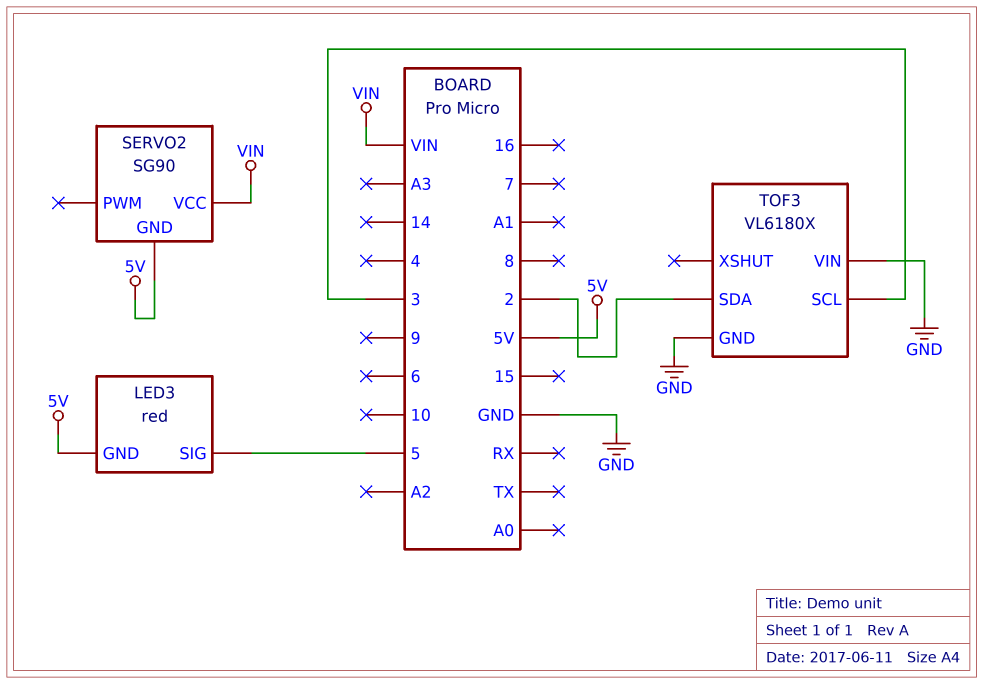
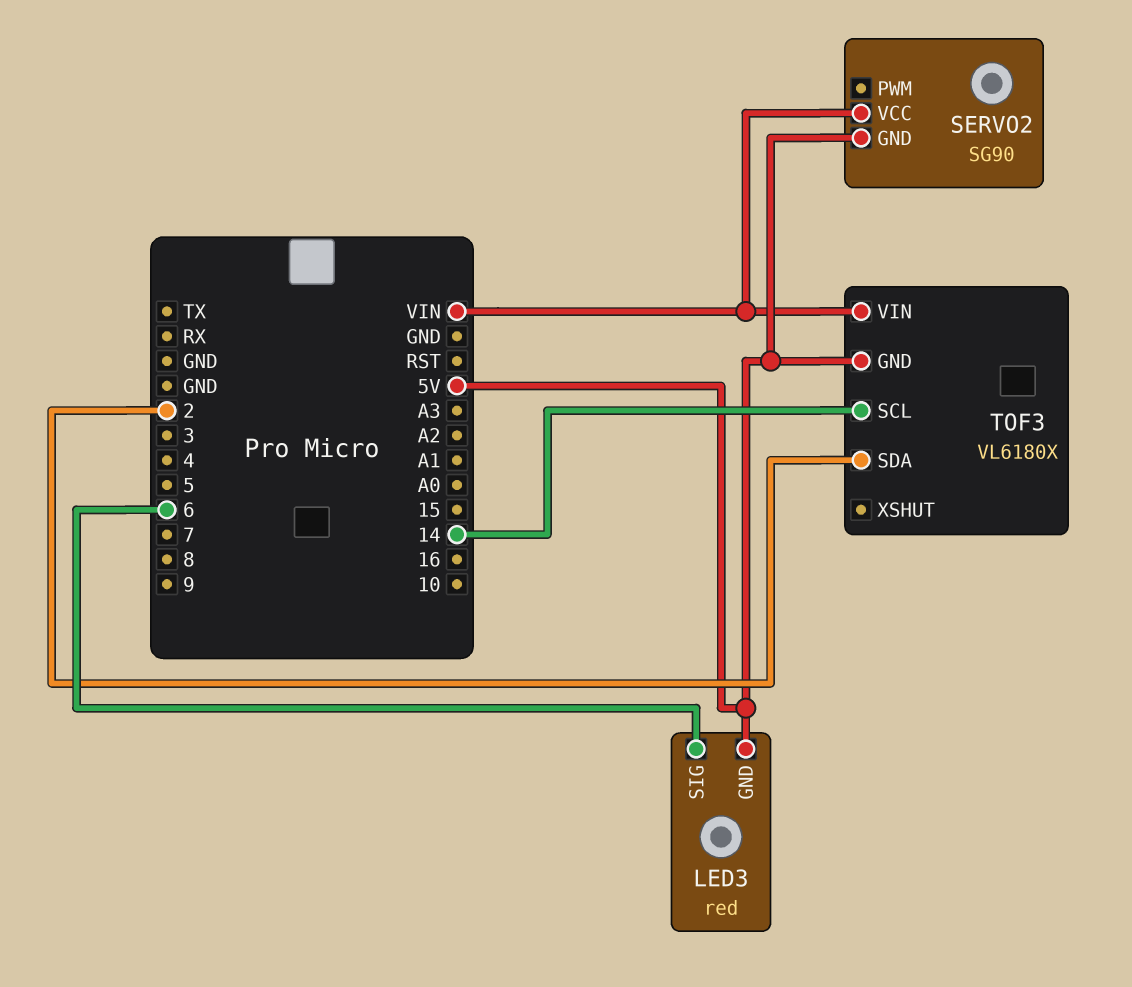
LED3 pin SIG: 5 -> 6
TOF3 pin GND: GND -> 5V
TOF3 pin SCL: 3 -> 14
TOF3 pin VIN: GND -> VIN

